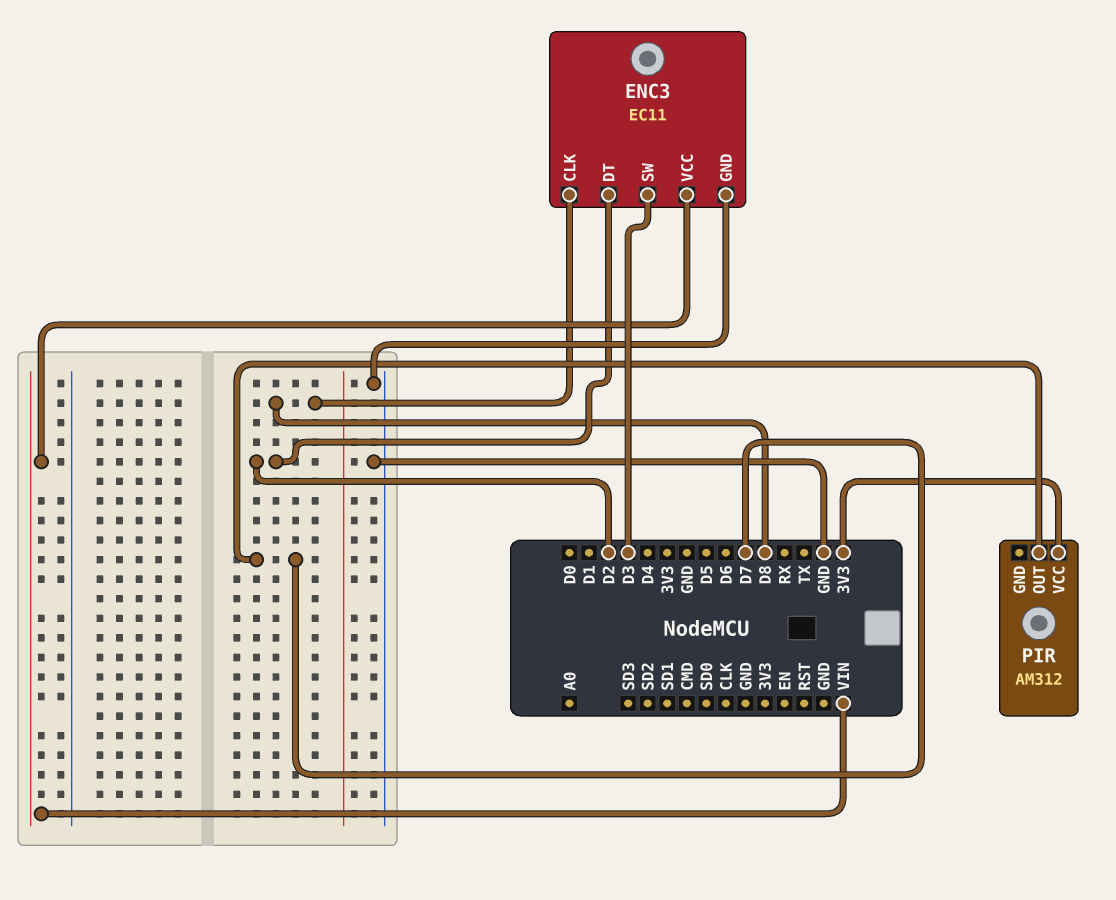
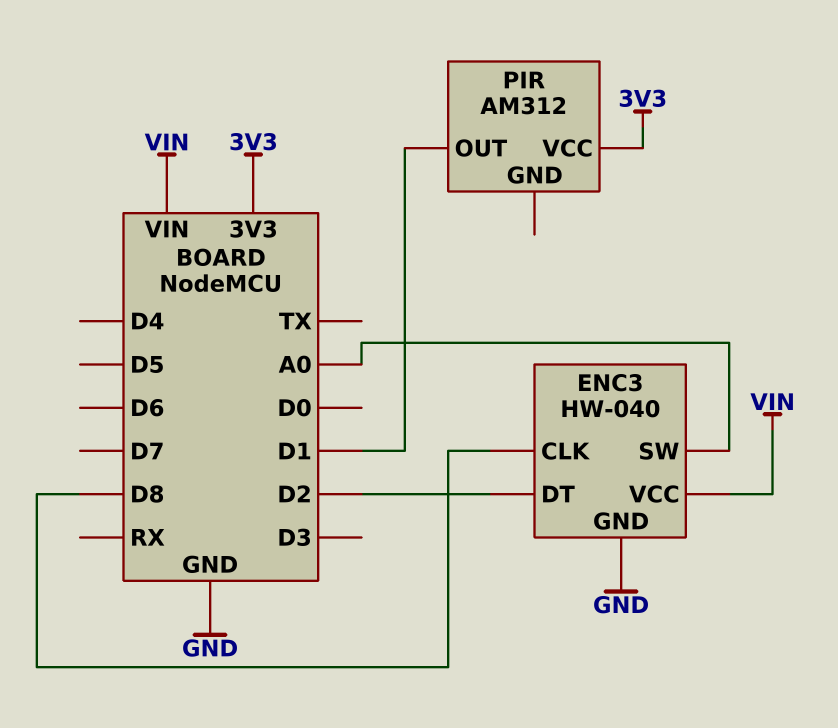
ENC3: EC11 -> HW-040
ENC3 pin SW: D3 -> A0
PIR pin OUT: D7 -> D1

